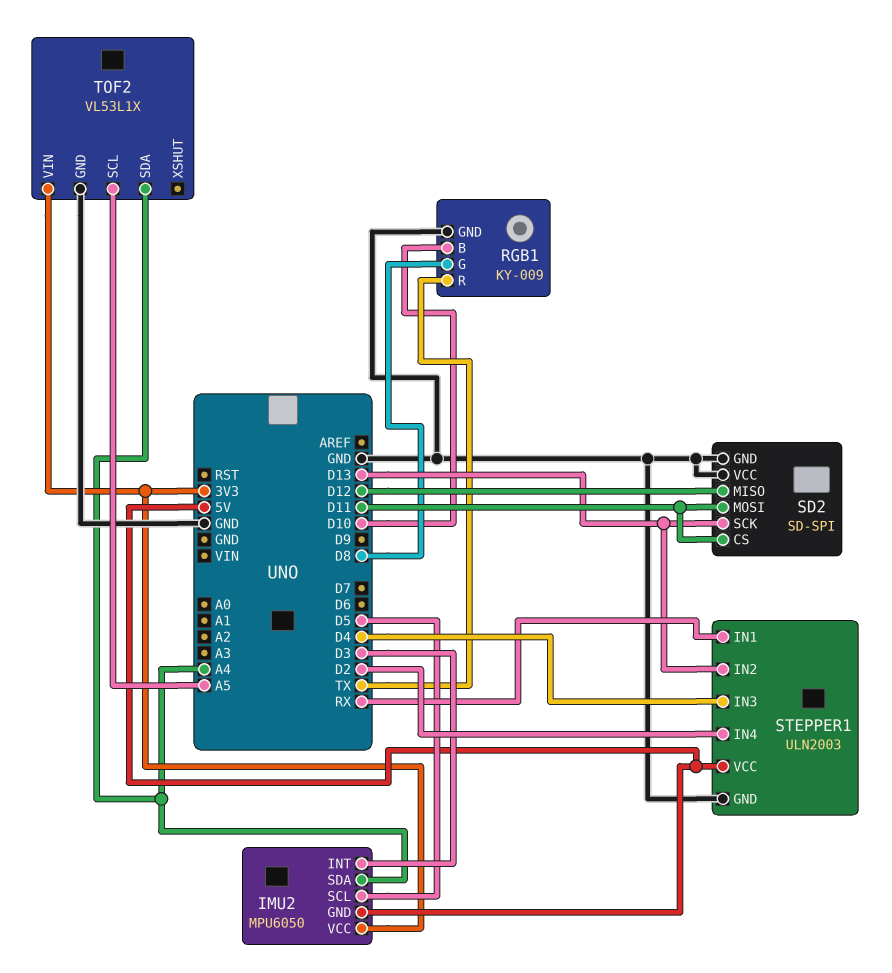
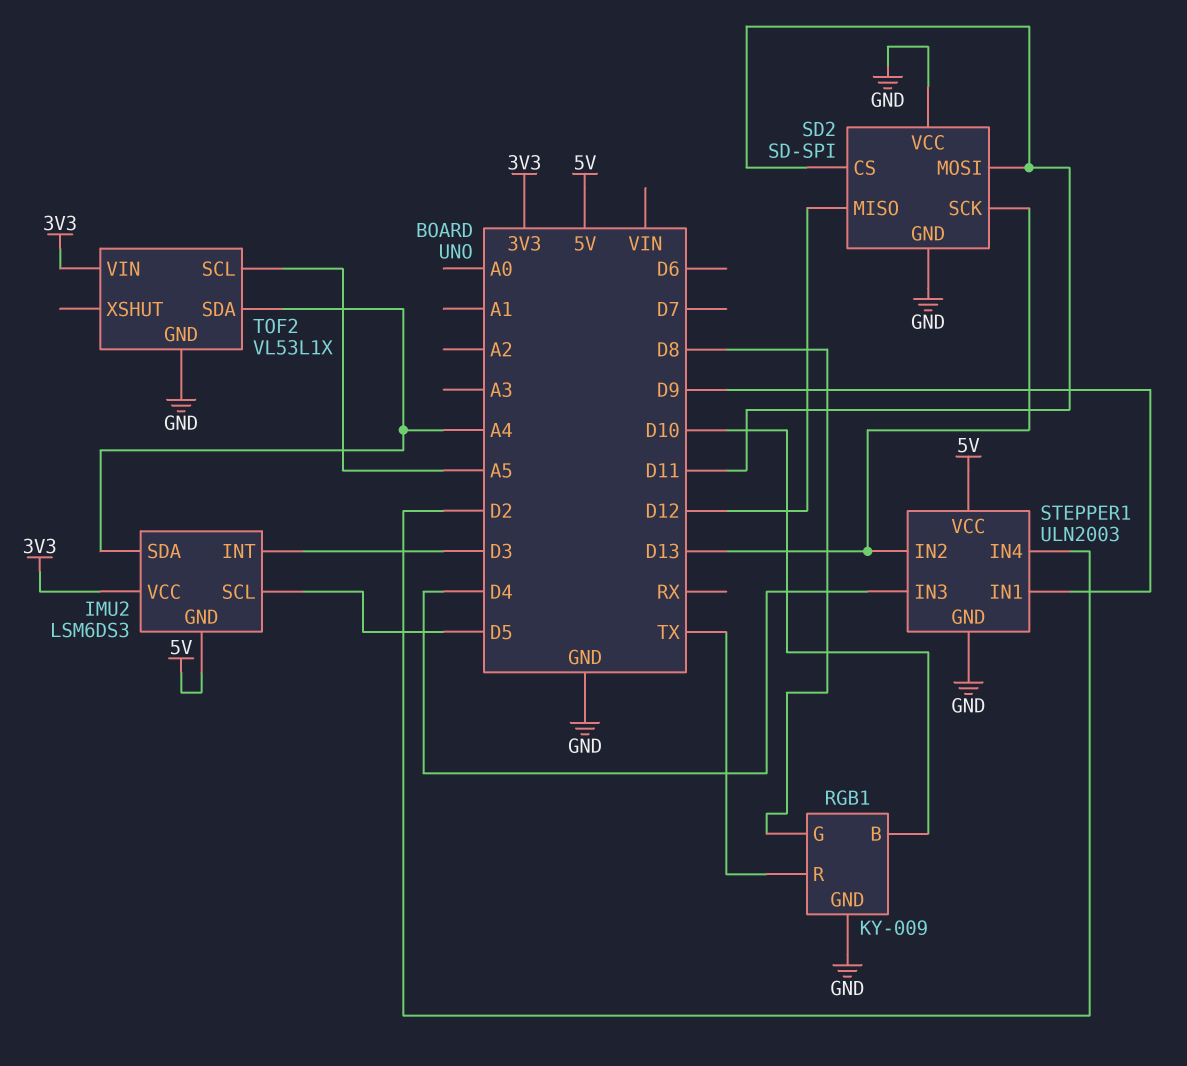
IMU2: MPU6050 -> LSM6DS3
STEPPER1 pin IN1: RX -> D9

